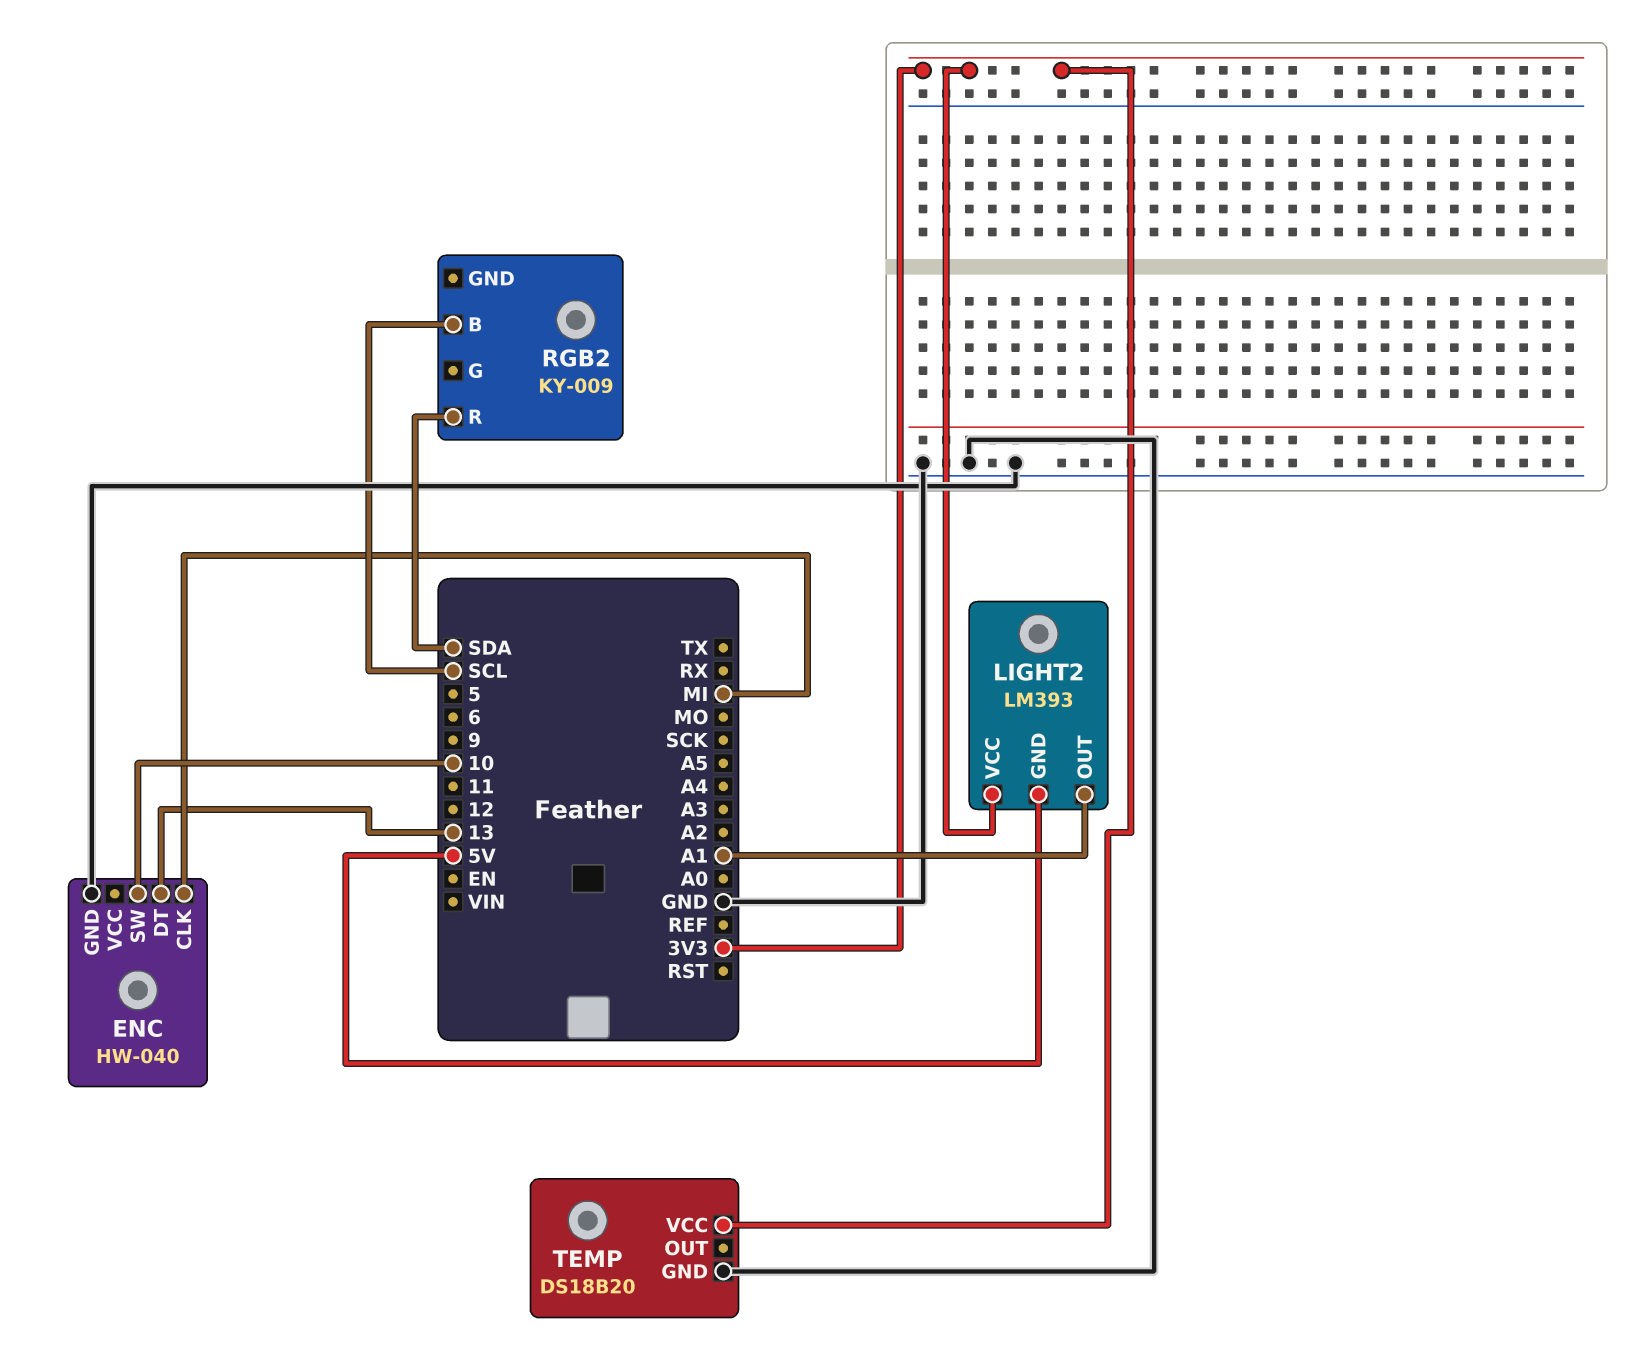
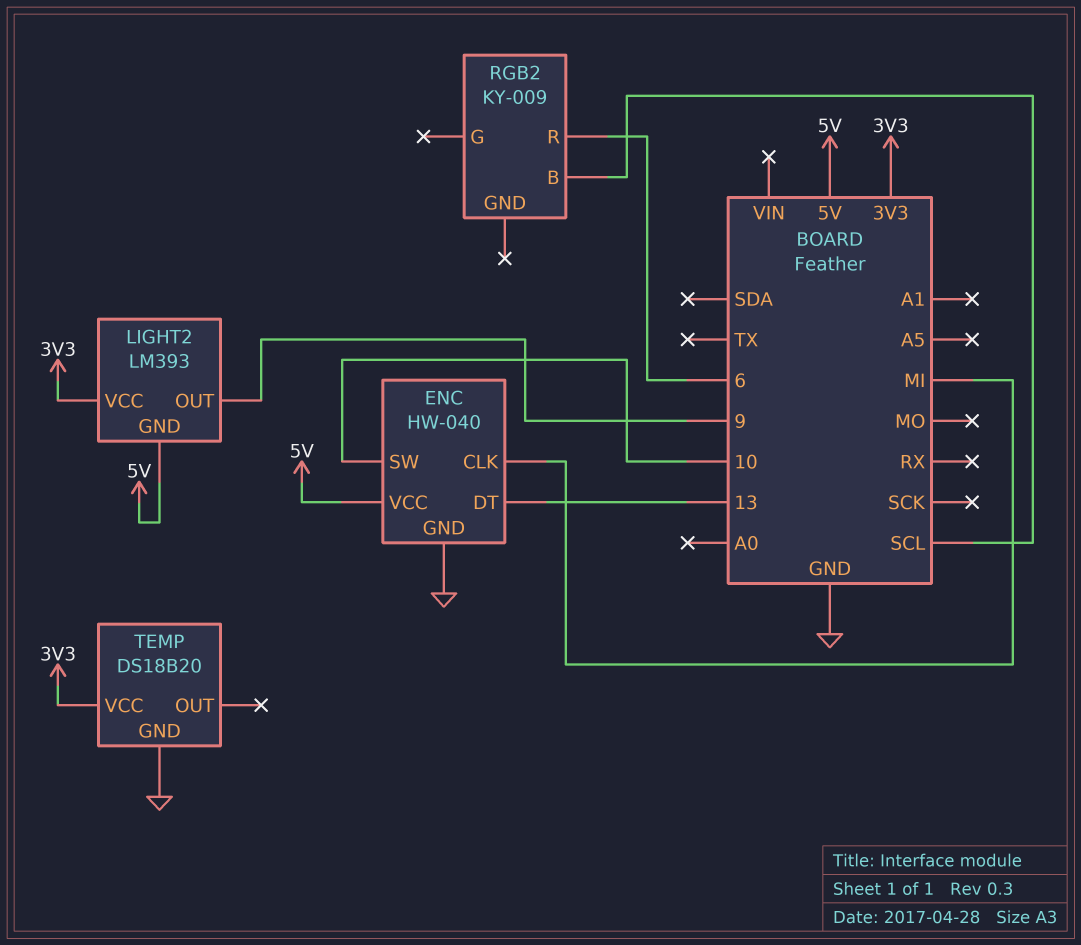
ENC pin VCC: none -> 5V
LIGHT2 pin OUT: A1 -> 9
RGB2 pin R: SDA -> 6

